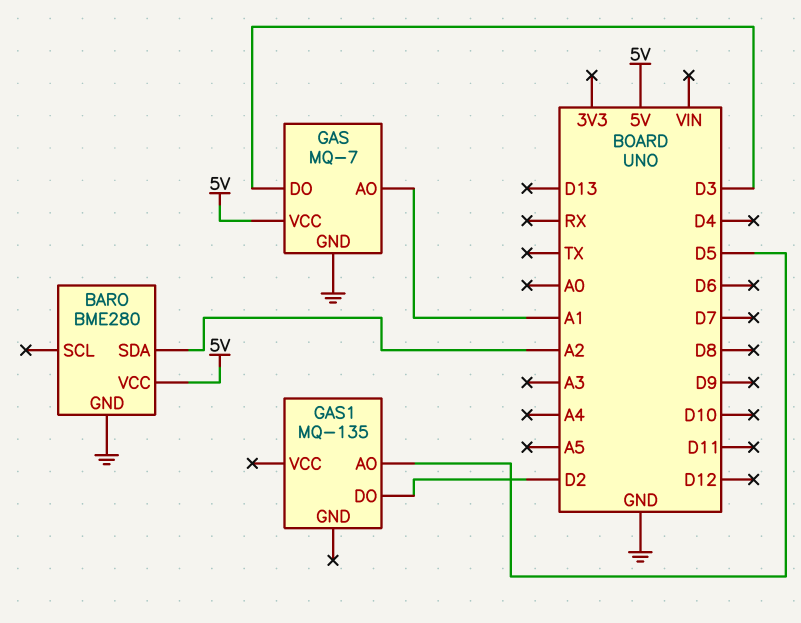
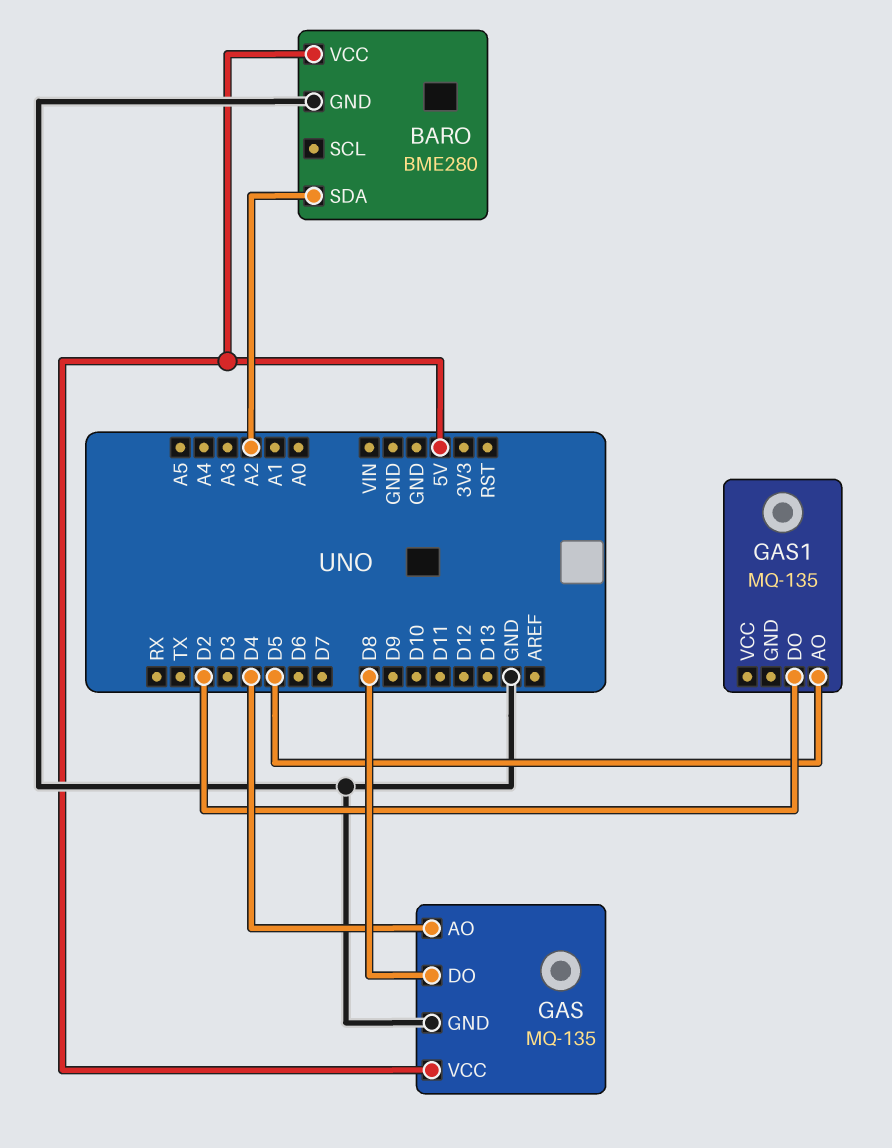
GAS: MQ-7 -> MQ-135
GAS pin AO: A1 -> D4
GAS pin DO: D3 -> D8

